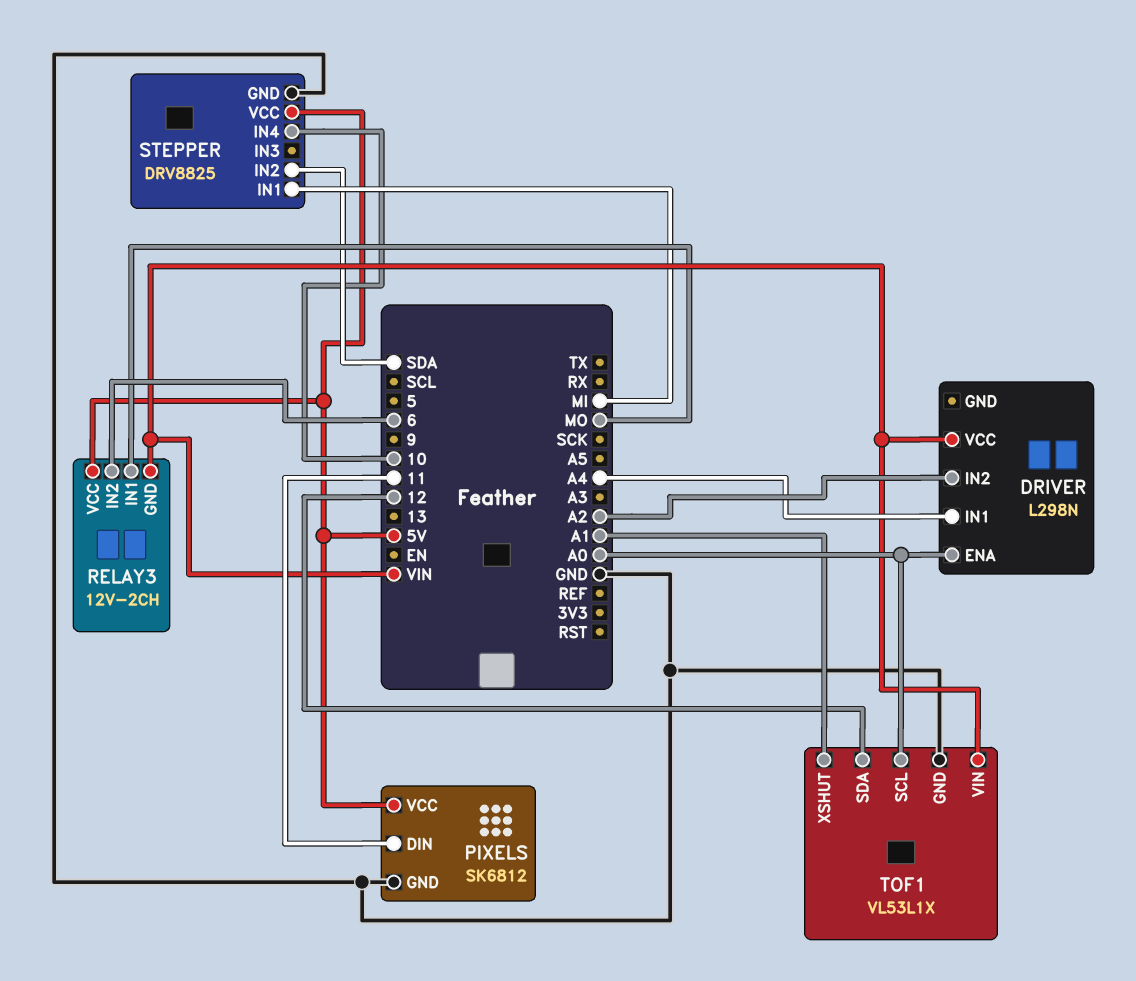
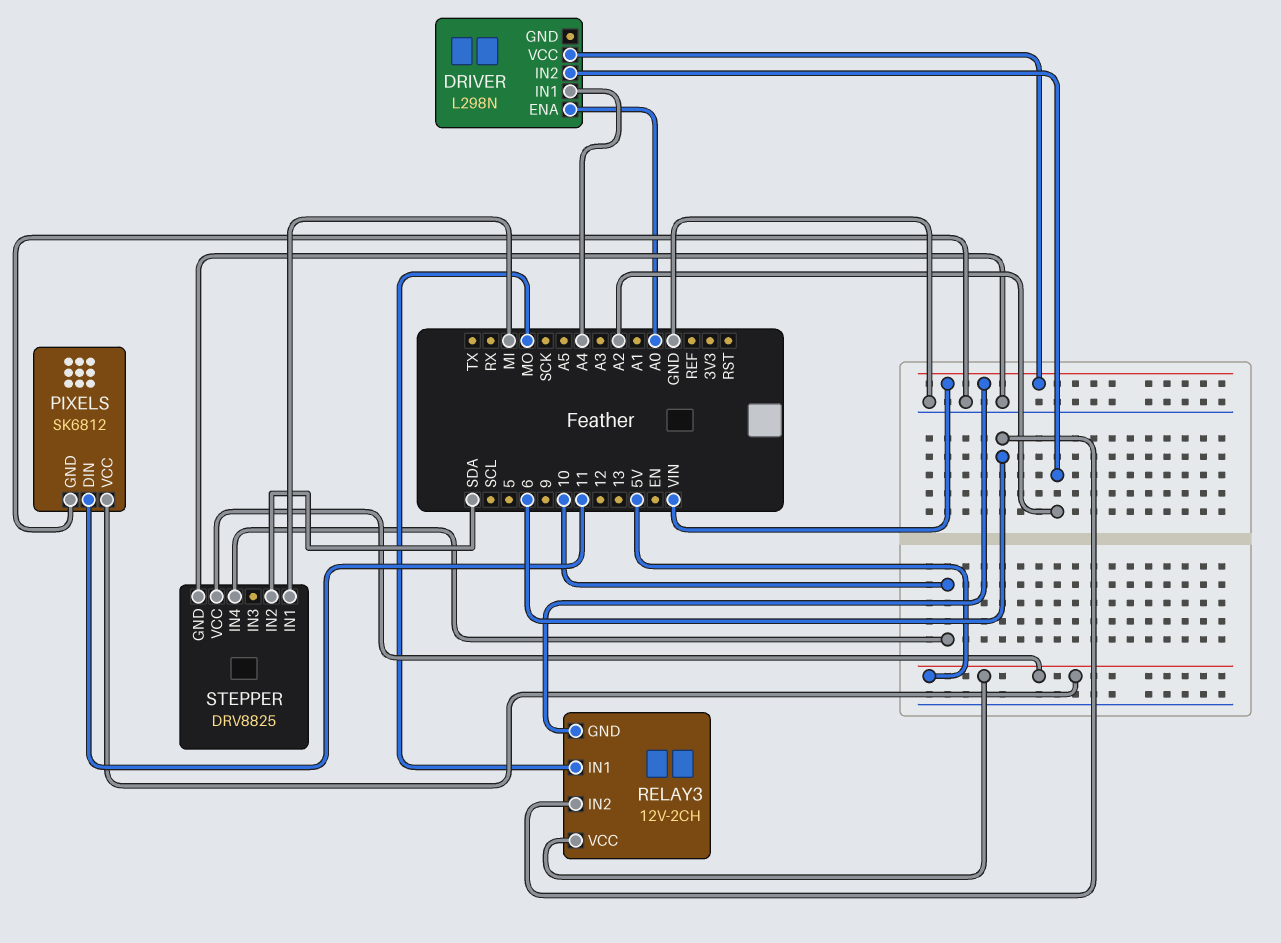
TOF1: VL53L1X -> none
TOF1 pin GND: GND -> none
TOF1 pin SCL: A0 -> none
TOF1 pin SDA: 12 -> none
TOF1 pin VIN: VIN -> none
TOF1 pin XSHUT: A1 -> none

